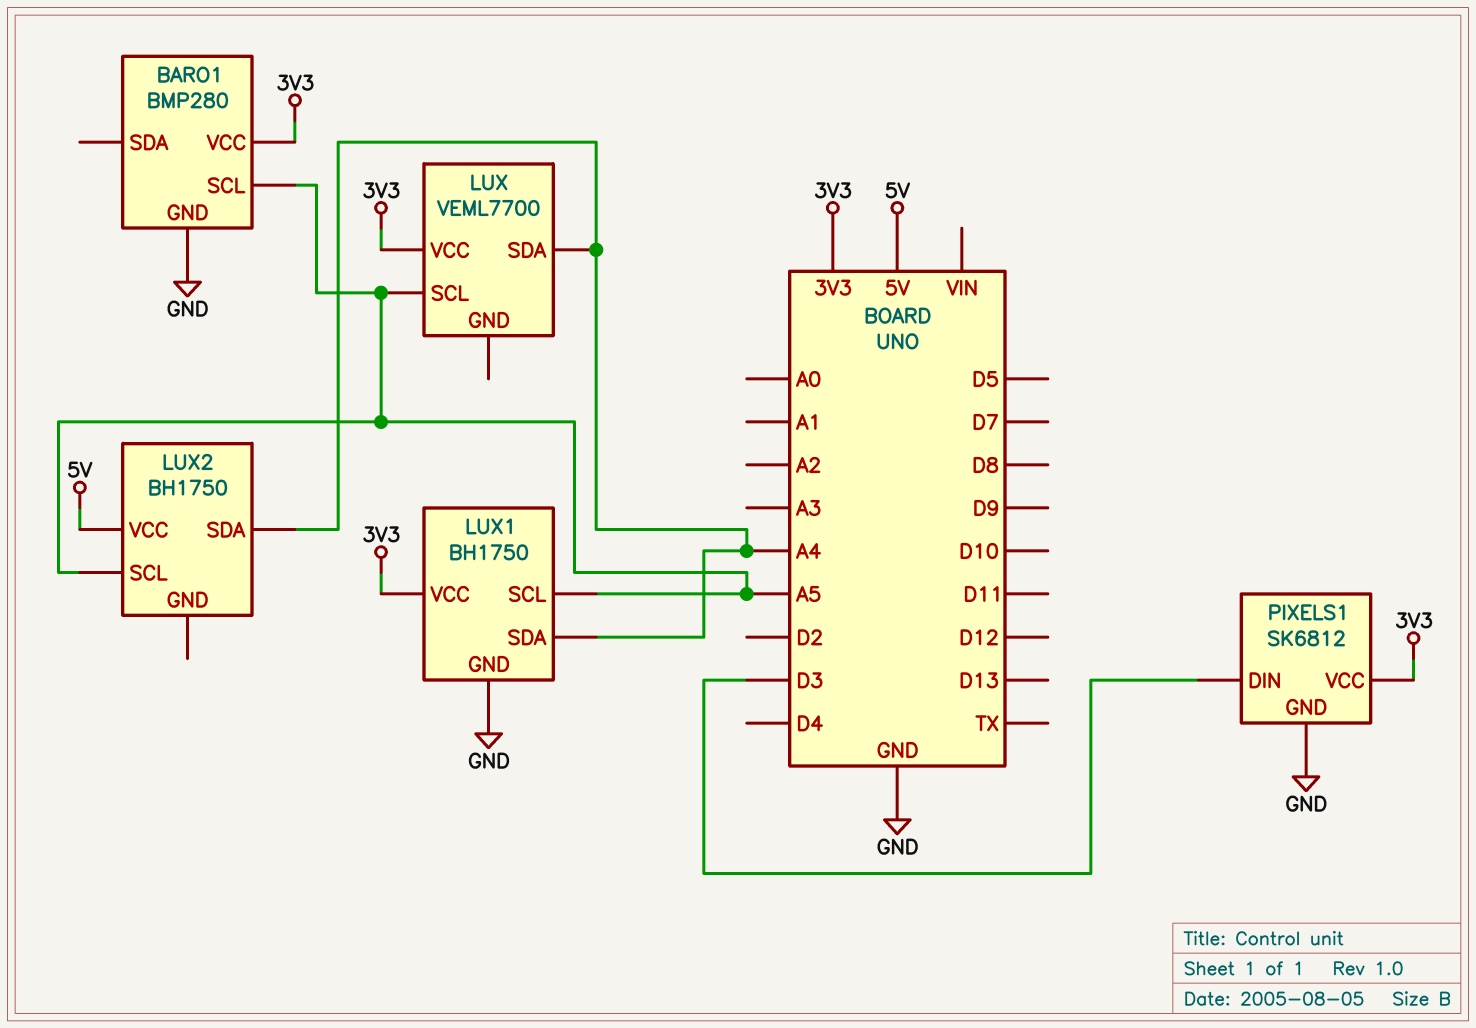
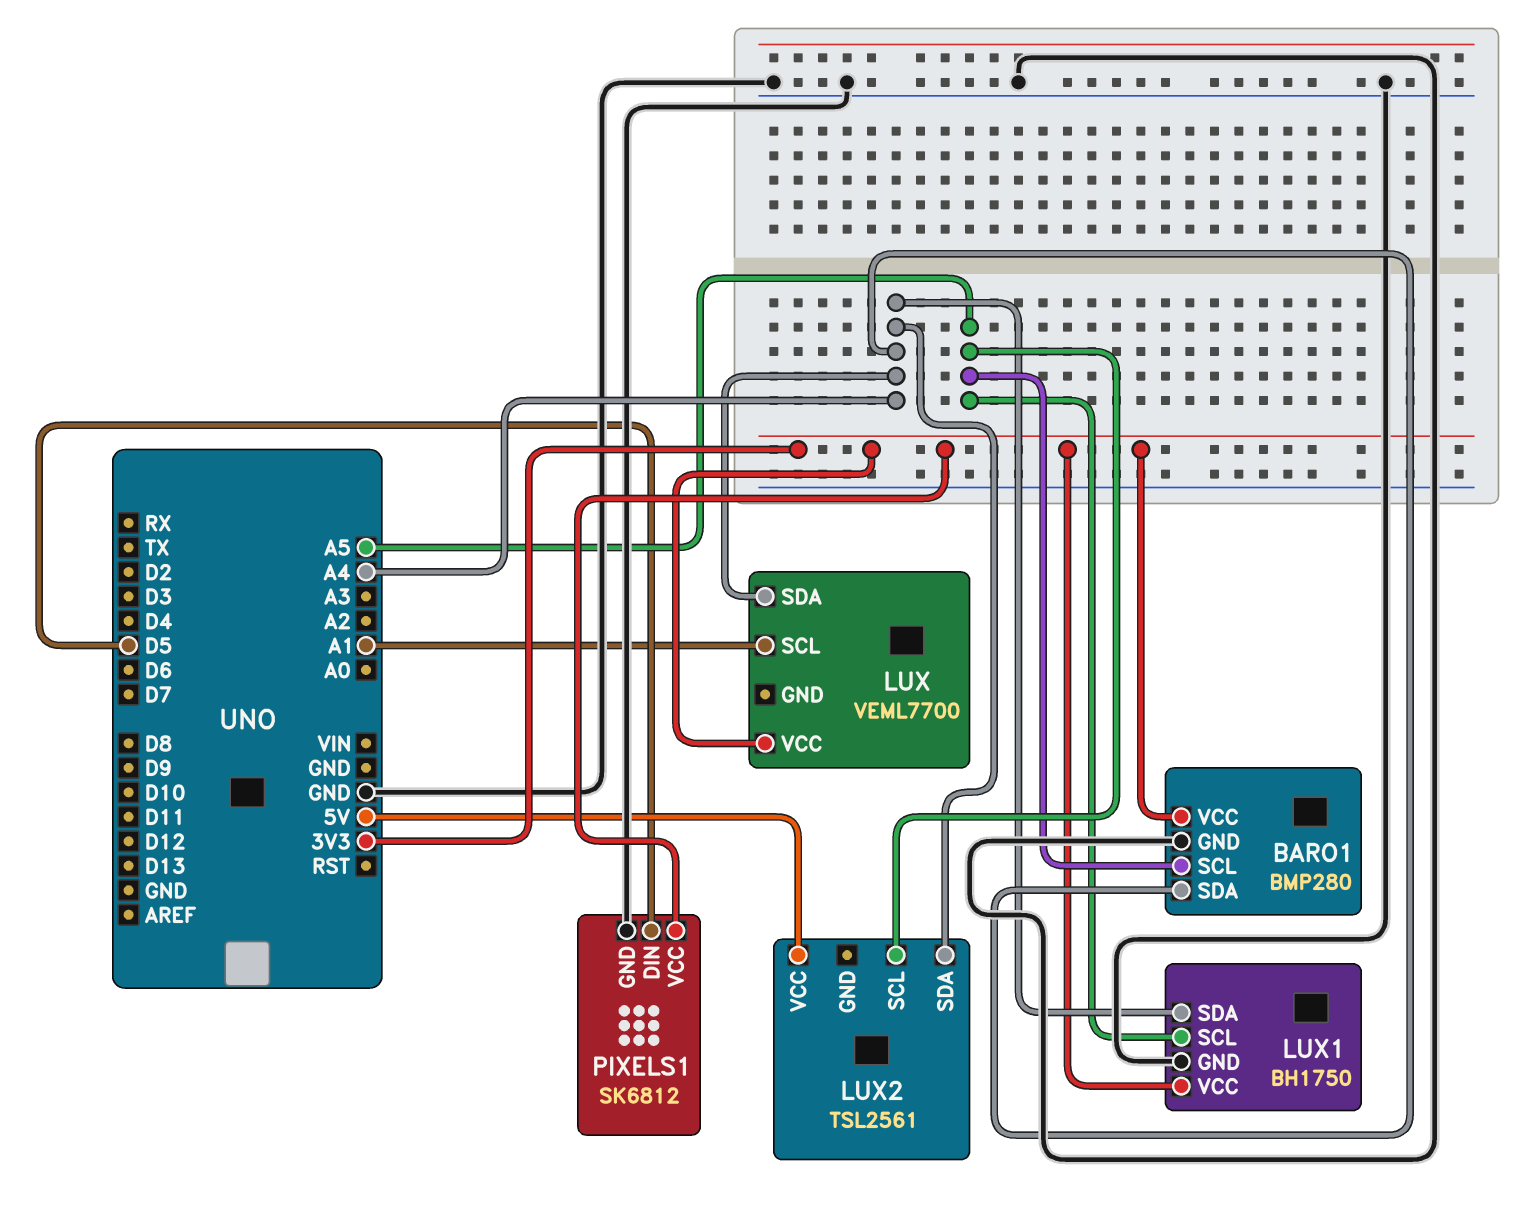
BARO1 pin SDA: none -> A4
LUX pin SCL: A5 -> A1
LUX2: BH1750 -> TSL2561
PIXELS1 pin DIN: D3 -> D5

